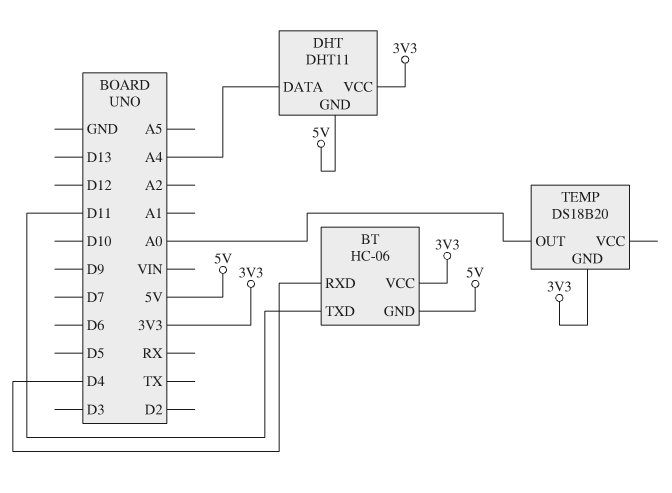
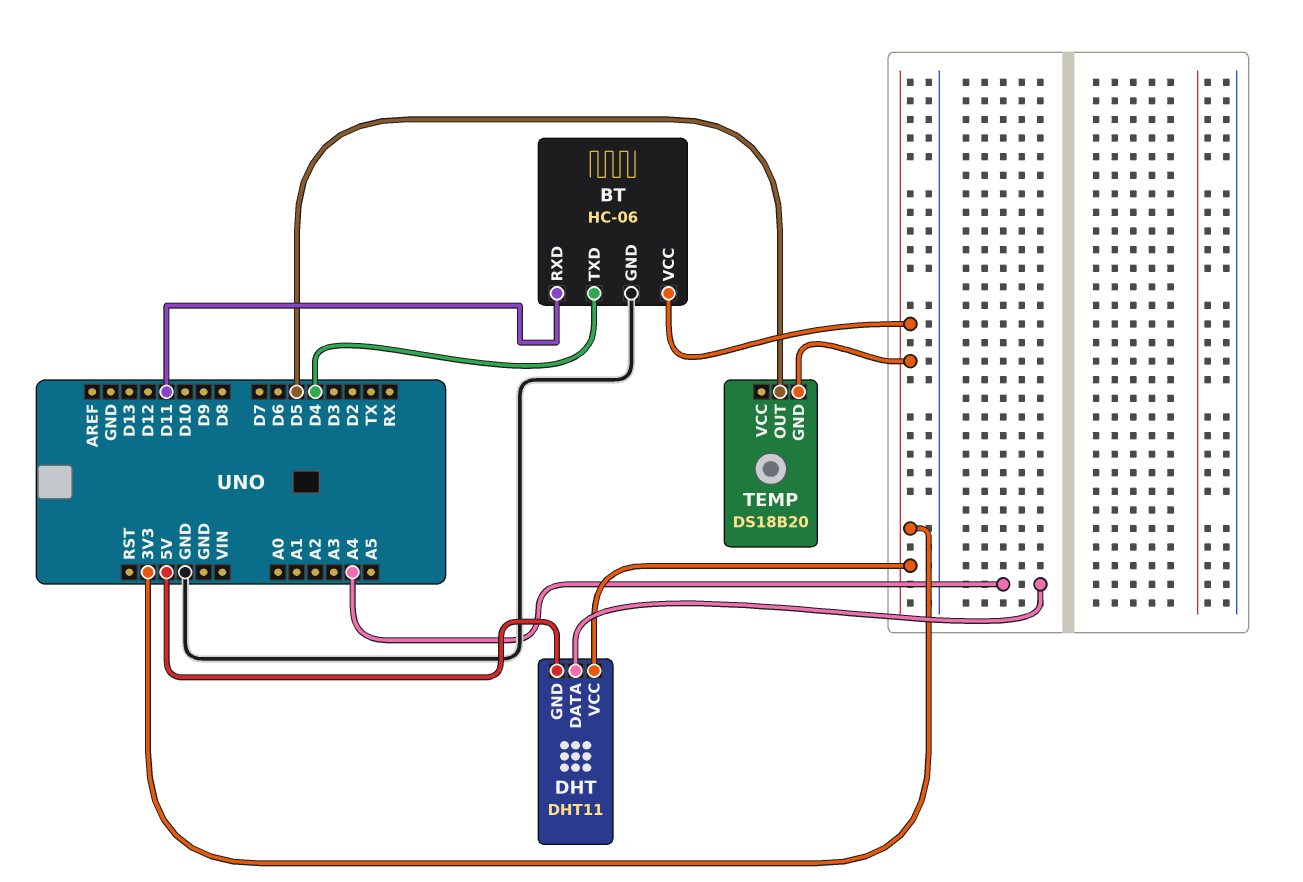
BT pin GND: 5V -> GND
BT pin RXD: D4 -> D11
BT pin TXD: D11 -> D4
TEMP pin OUT: A0 -> D5

